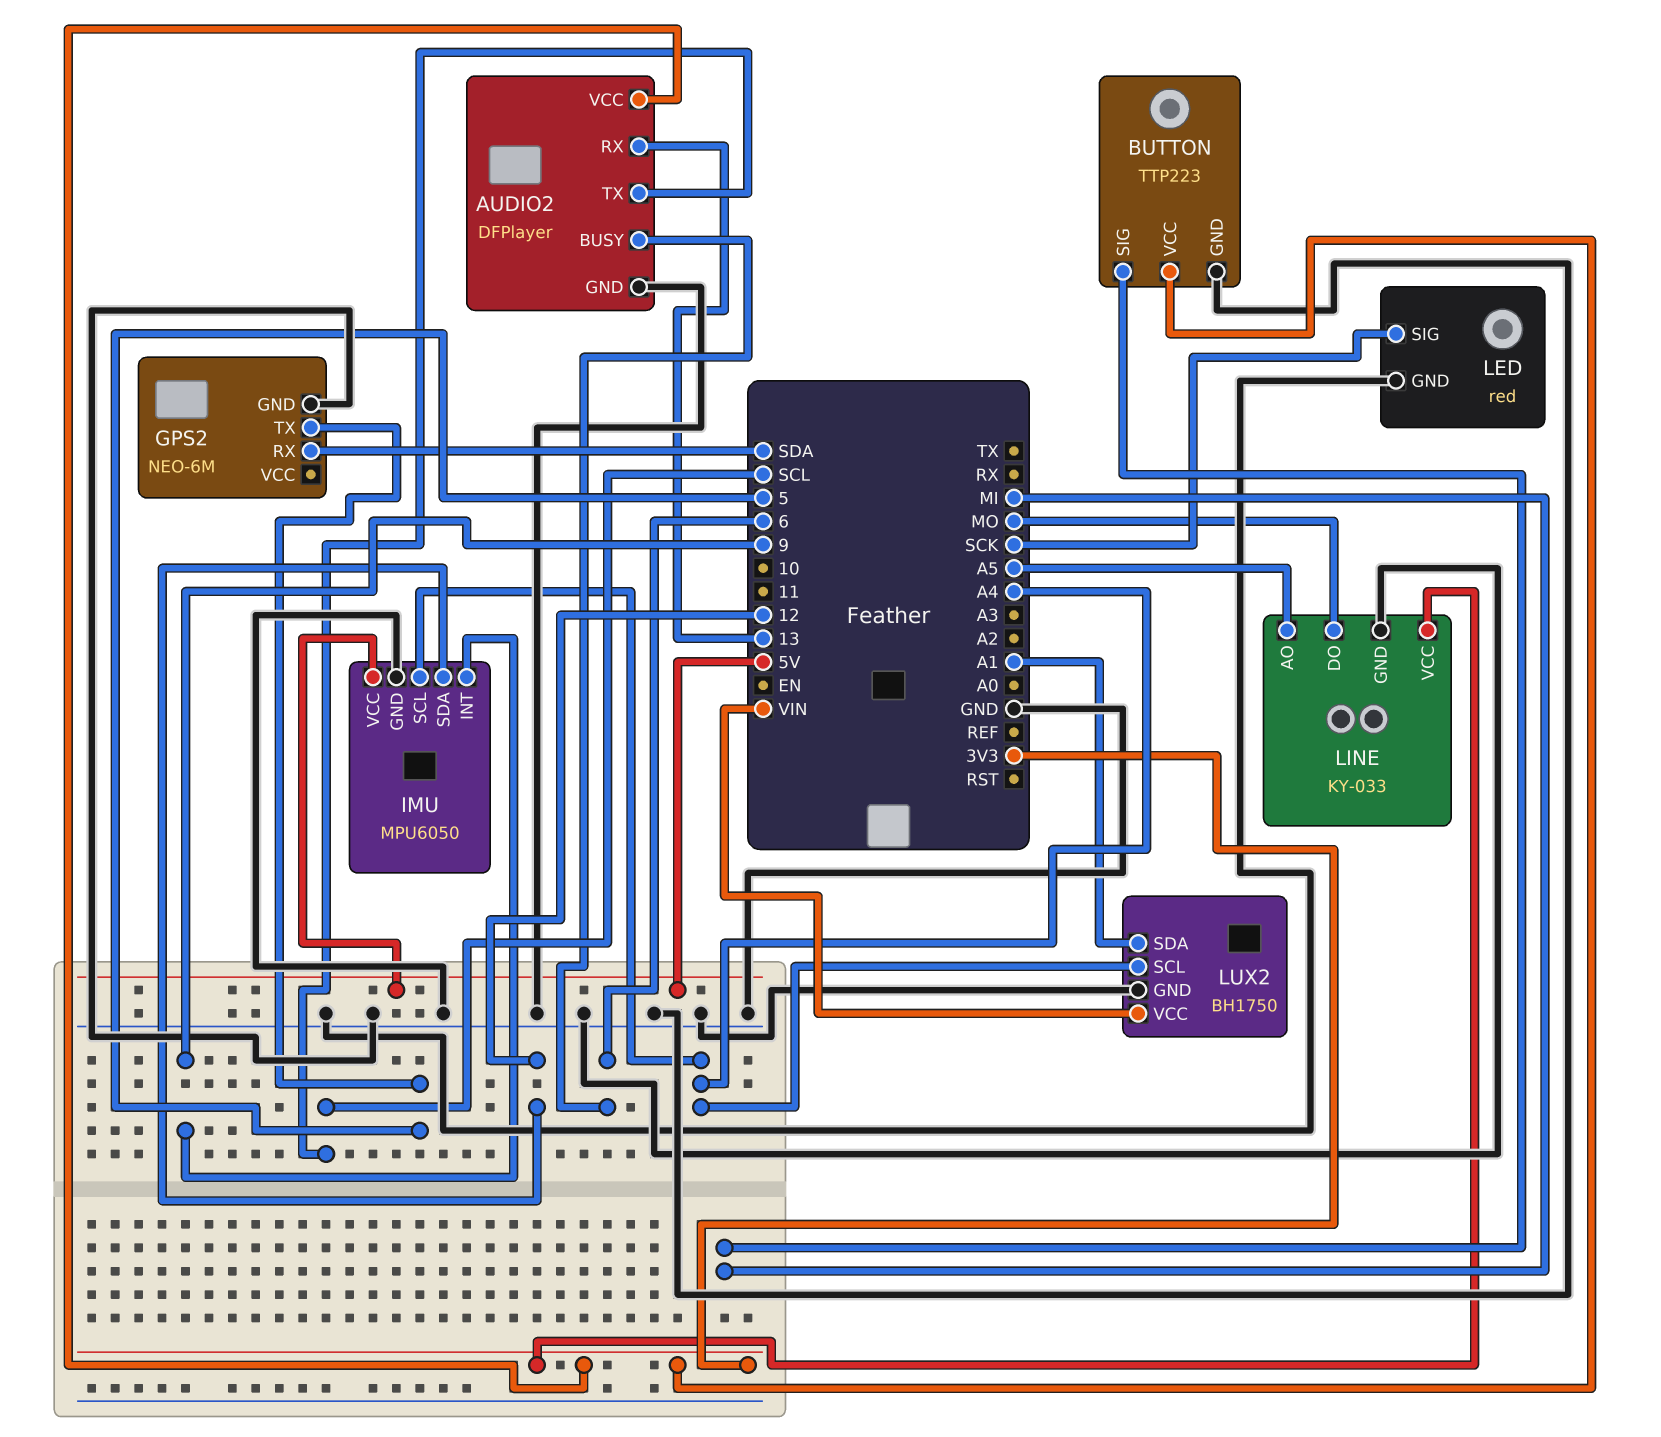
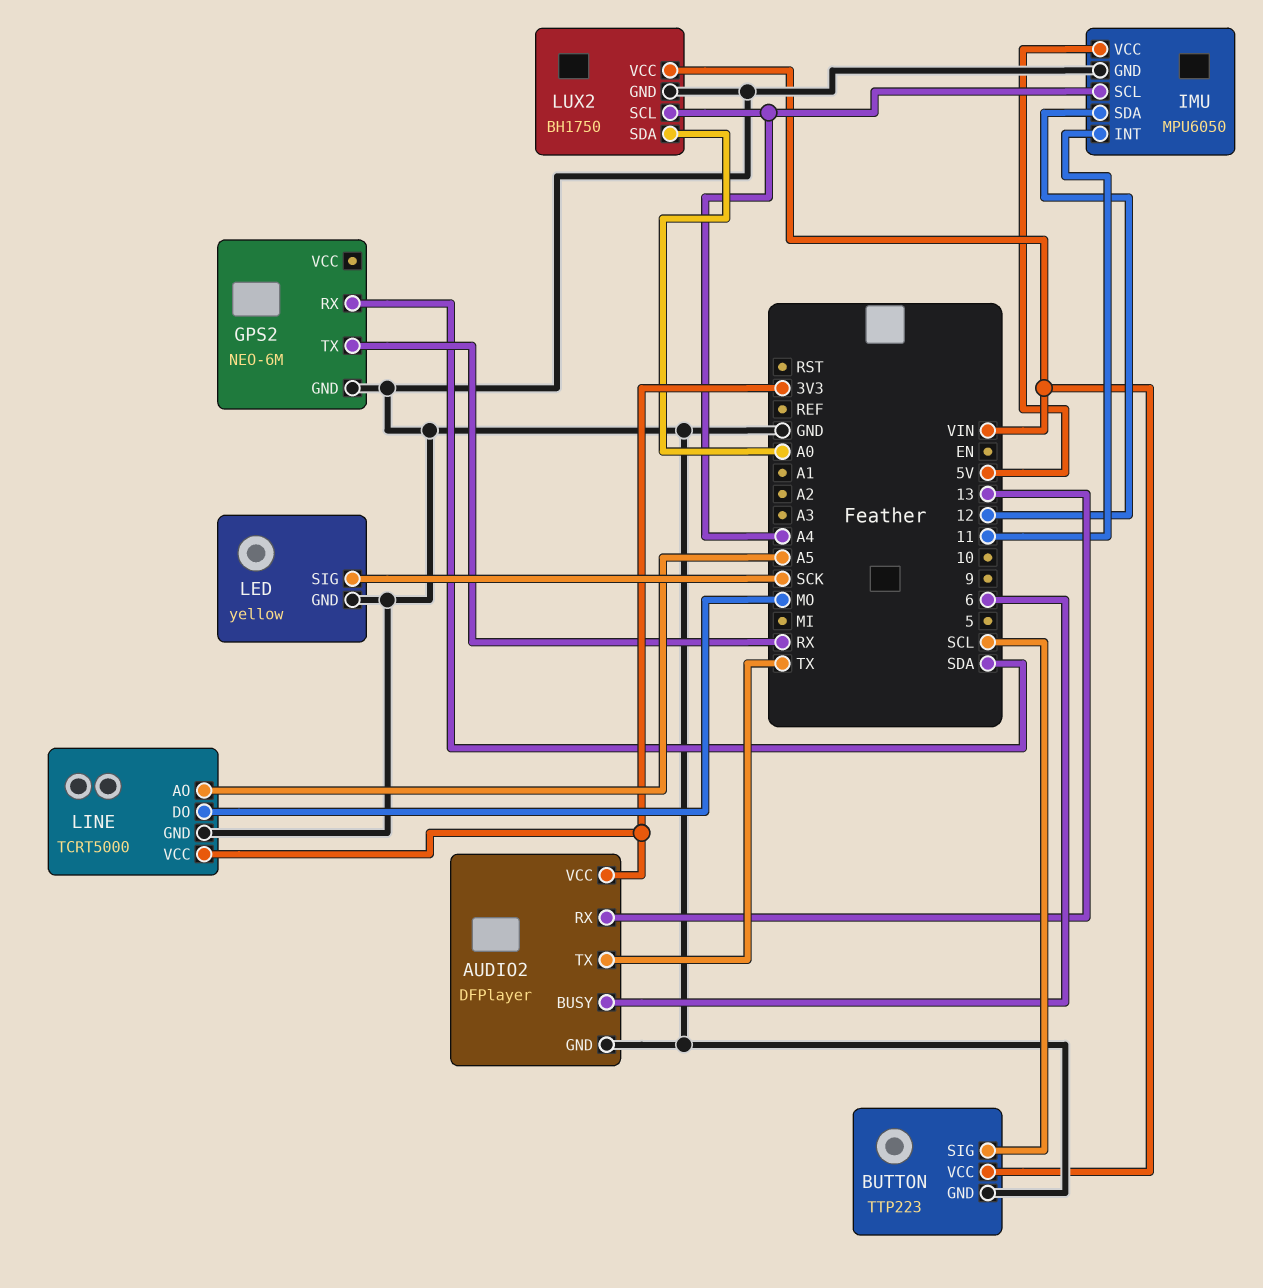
AUDIO2 pin TX: SCL -> TX
BUTTON pin SIG: MI -> SCL
BUTTON pin VCC: 3V3 -> VIN
GPS2 pin TX: 5 -> RX
IMU pin INT: 9 -> 11
LED: red -> yellow
LINE: KY-033 -> TCRT5000
LUX2 pin SDA: A1 -> A0

